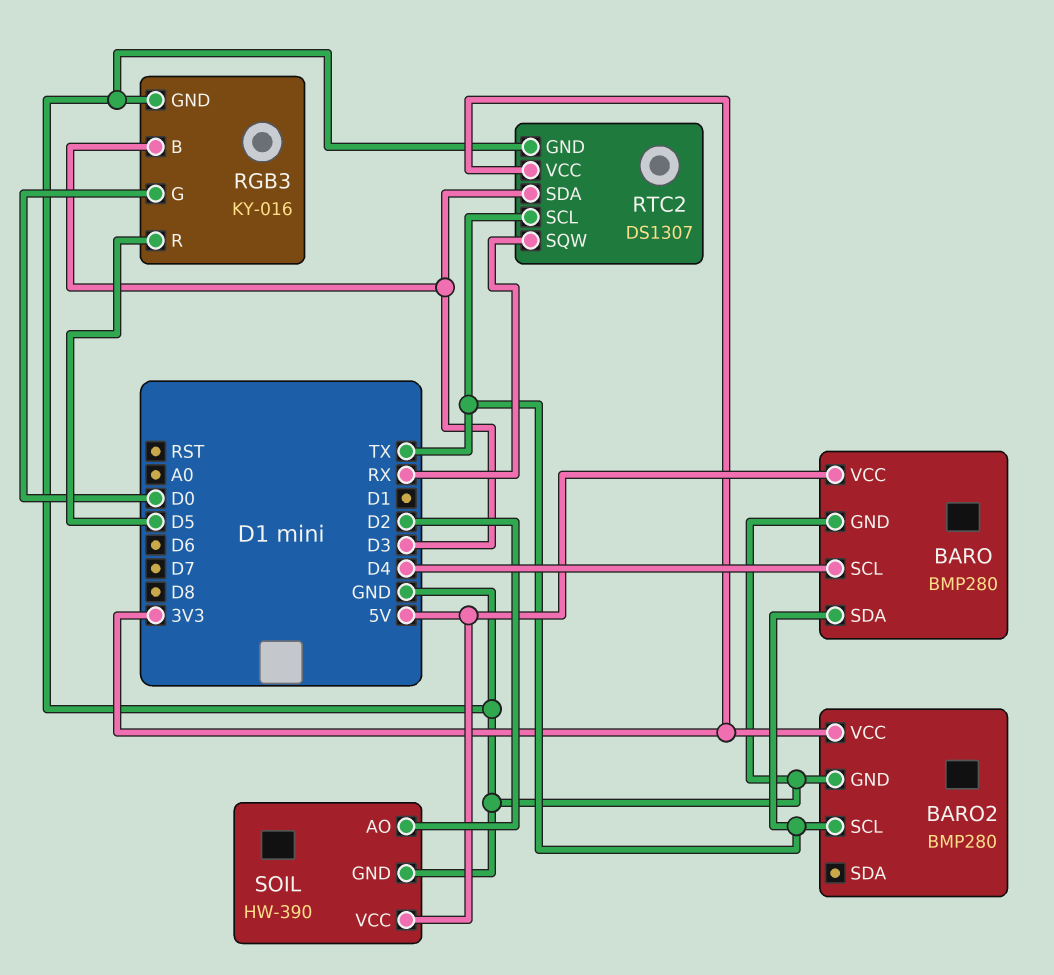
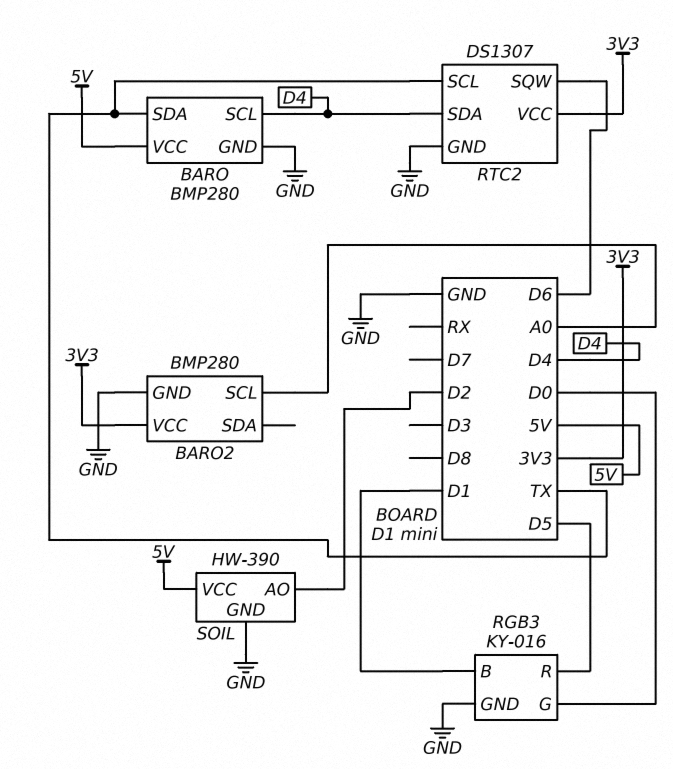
BARO2 pin SCL: TX -> A0
RGB3 pin B: D3 -> D1
RTC2 pin SDA: D3 -> D4
RTC2 pin SQW: RX -> D6

